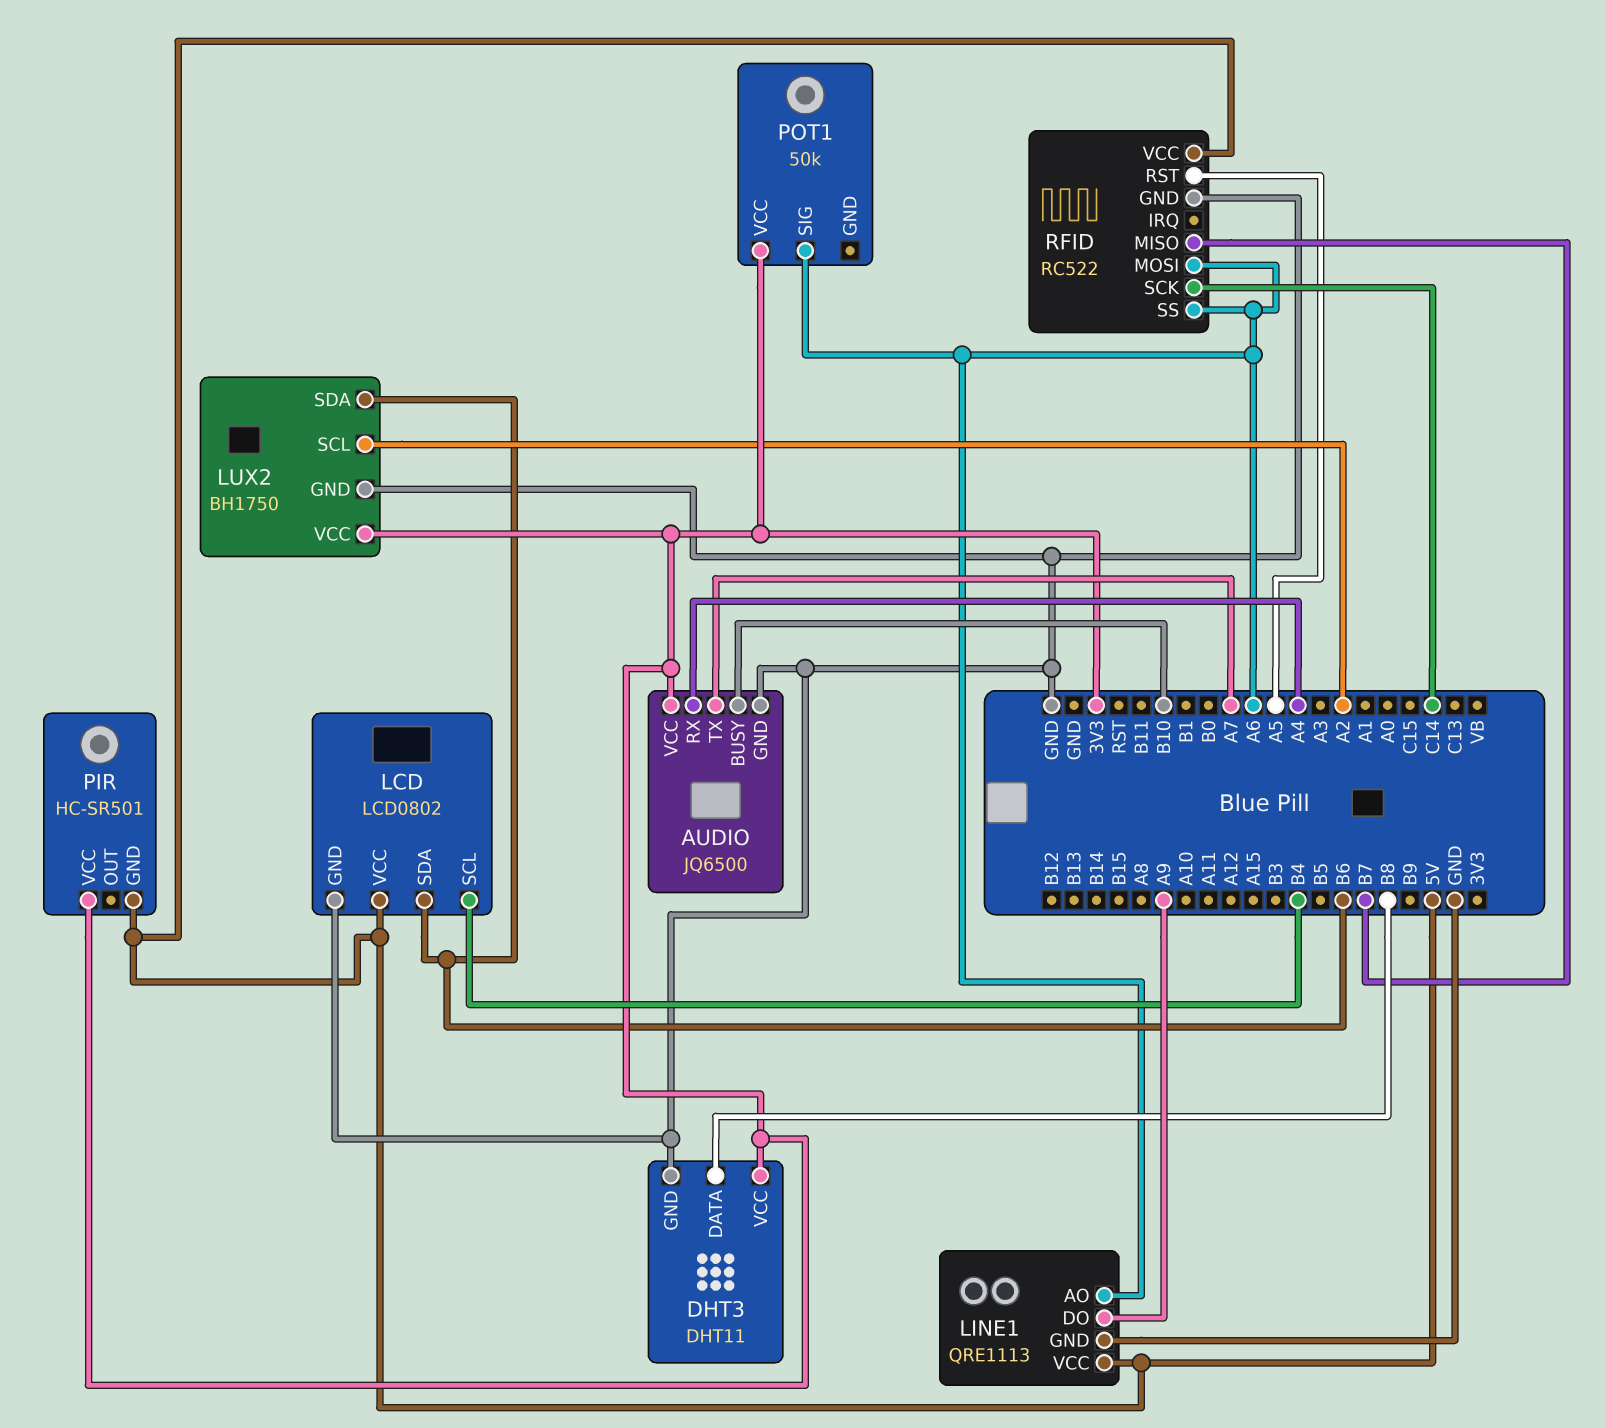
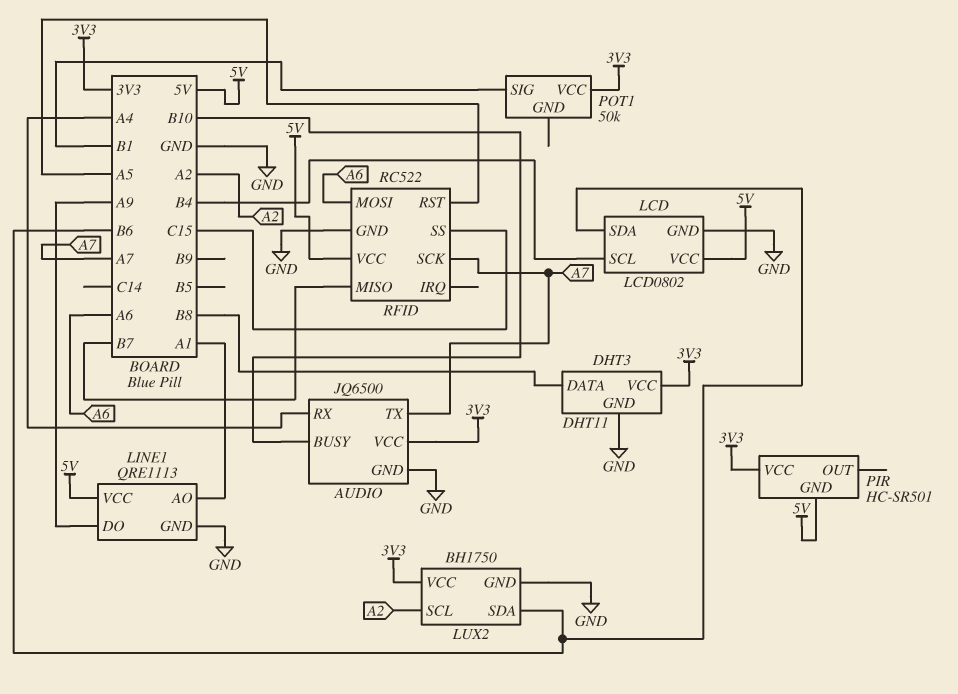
LINE1 pin AO: A6 -> A1
POT1 pin SIG: A6 -> B1
RFID pin SCK: C14 -> A7
RFID pin SS: A6 -> C15

